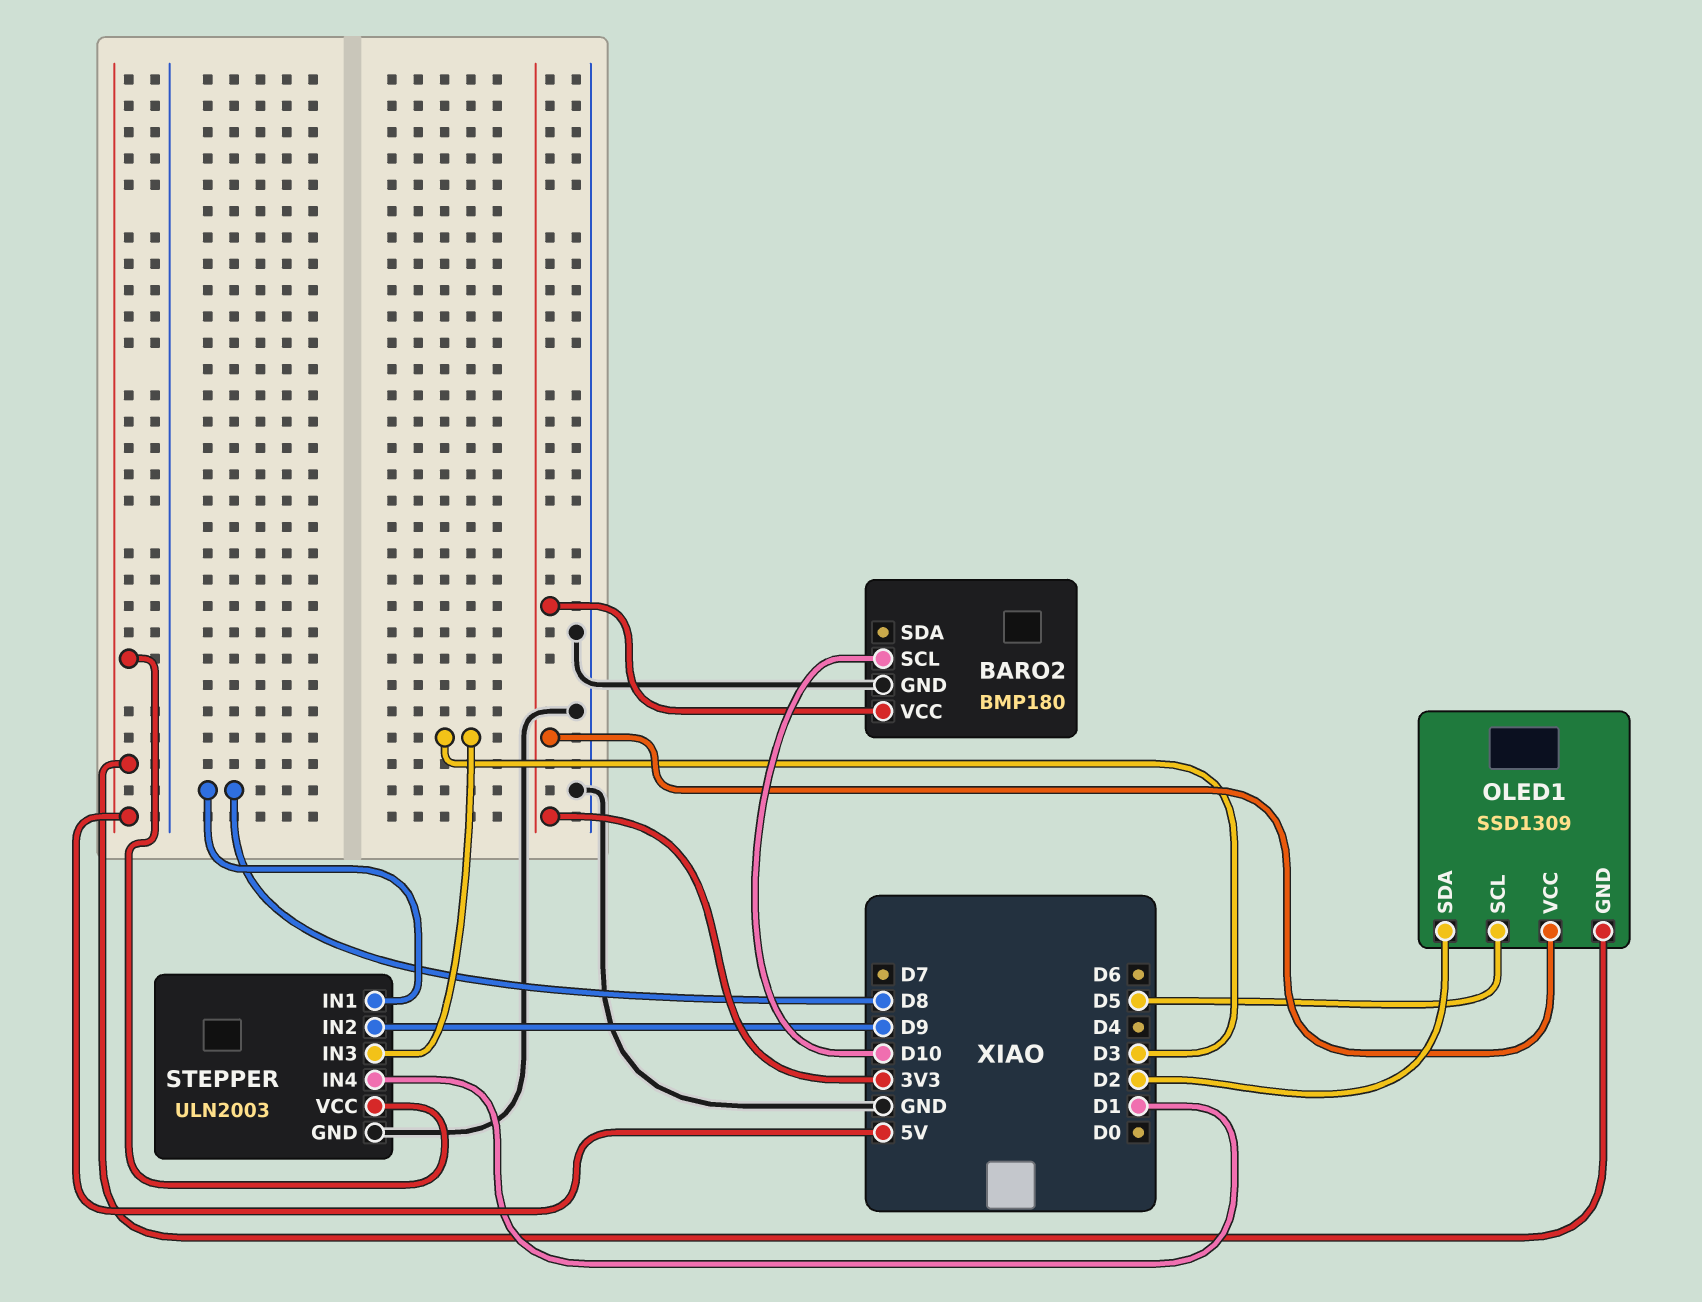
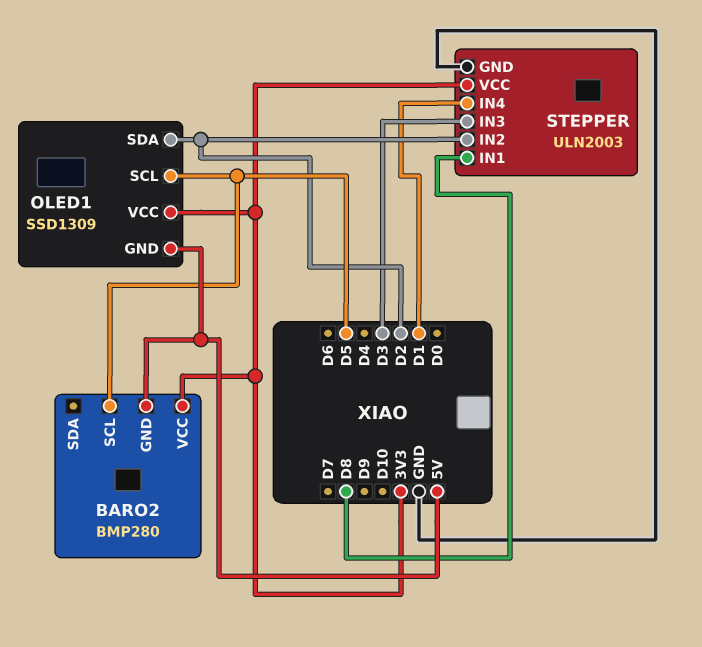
BARO2: BMP180 -> BMP280
BARO2 pin GND: GND -> 5V
BARO2 pin SCL: D10 -> D5
STEPPER pin IN2: D9 -> D2
STEPPER pin VCC: 5V -> 3V3

